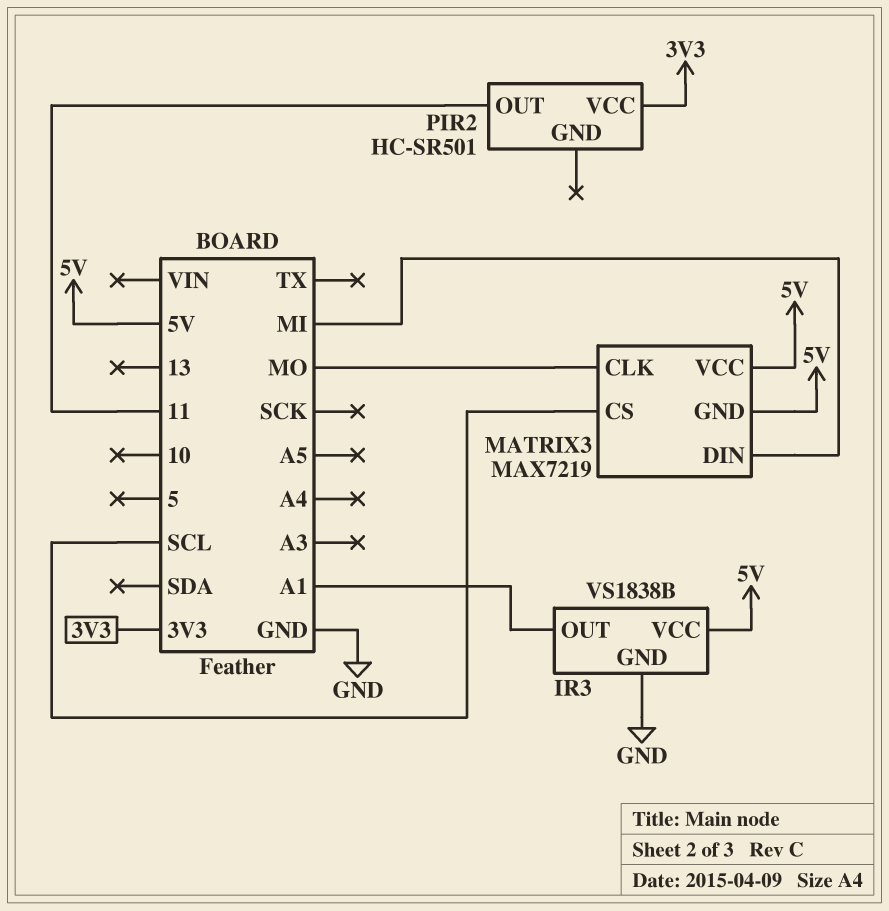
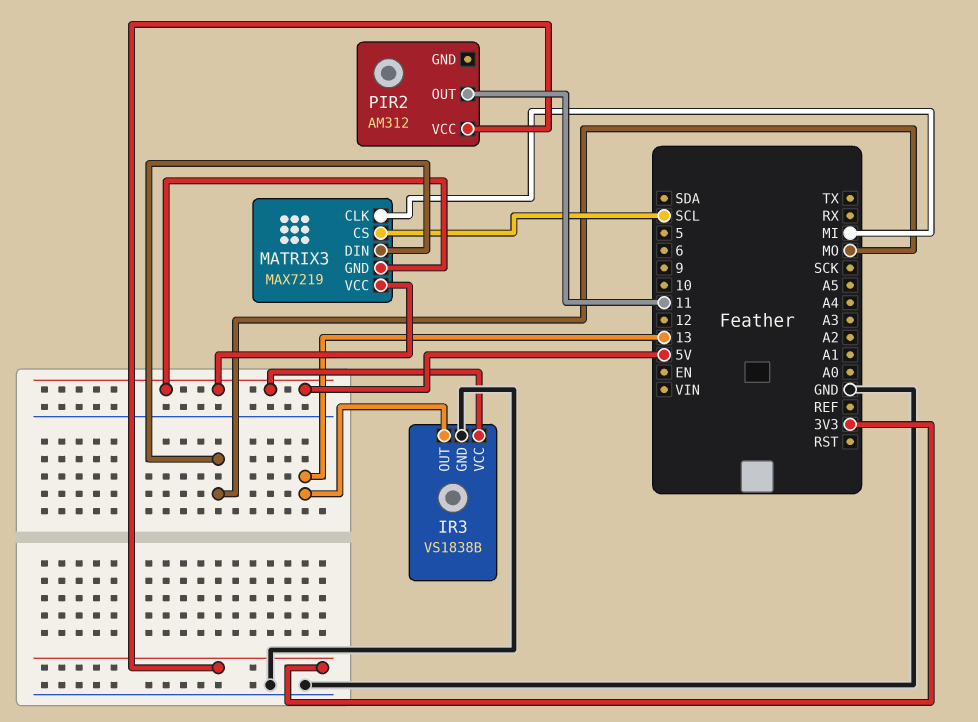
IR3 pin OUT: A1 -> 13
MATRIX3 pin CLK: MO -> MI
MATRIX3 pin DIN: MI -> MO
PIR2: HC-SR501 -> AM312

